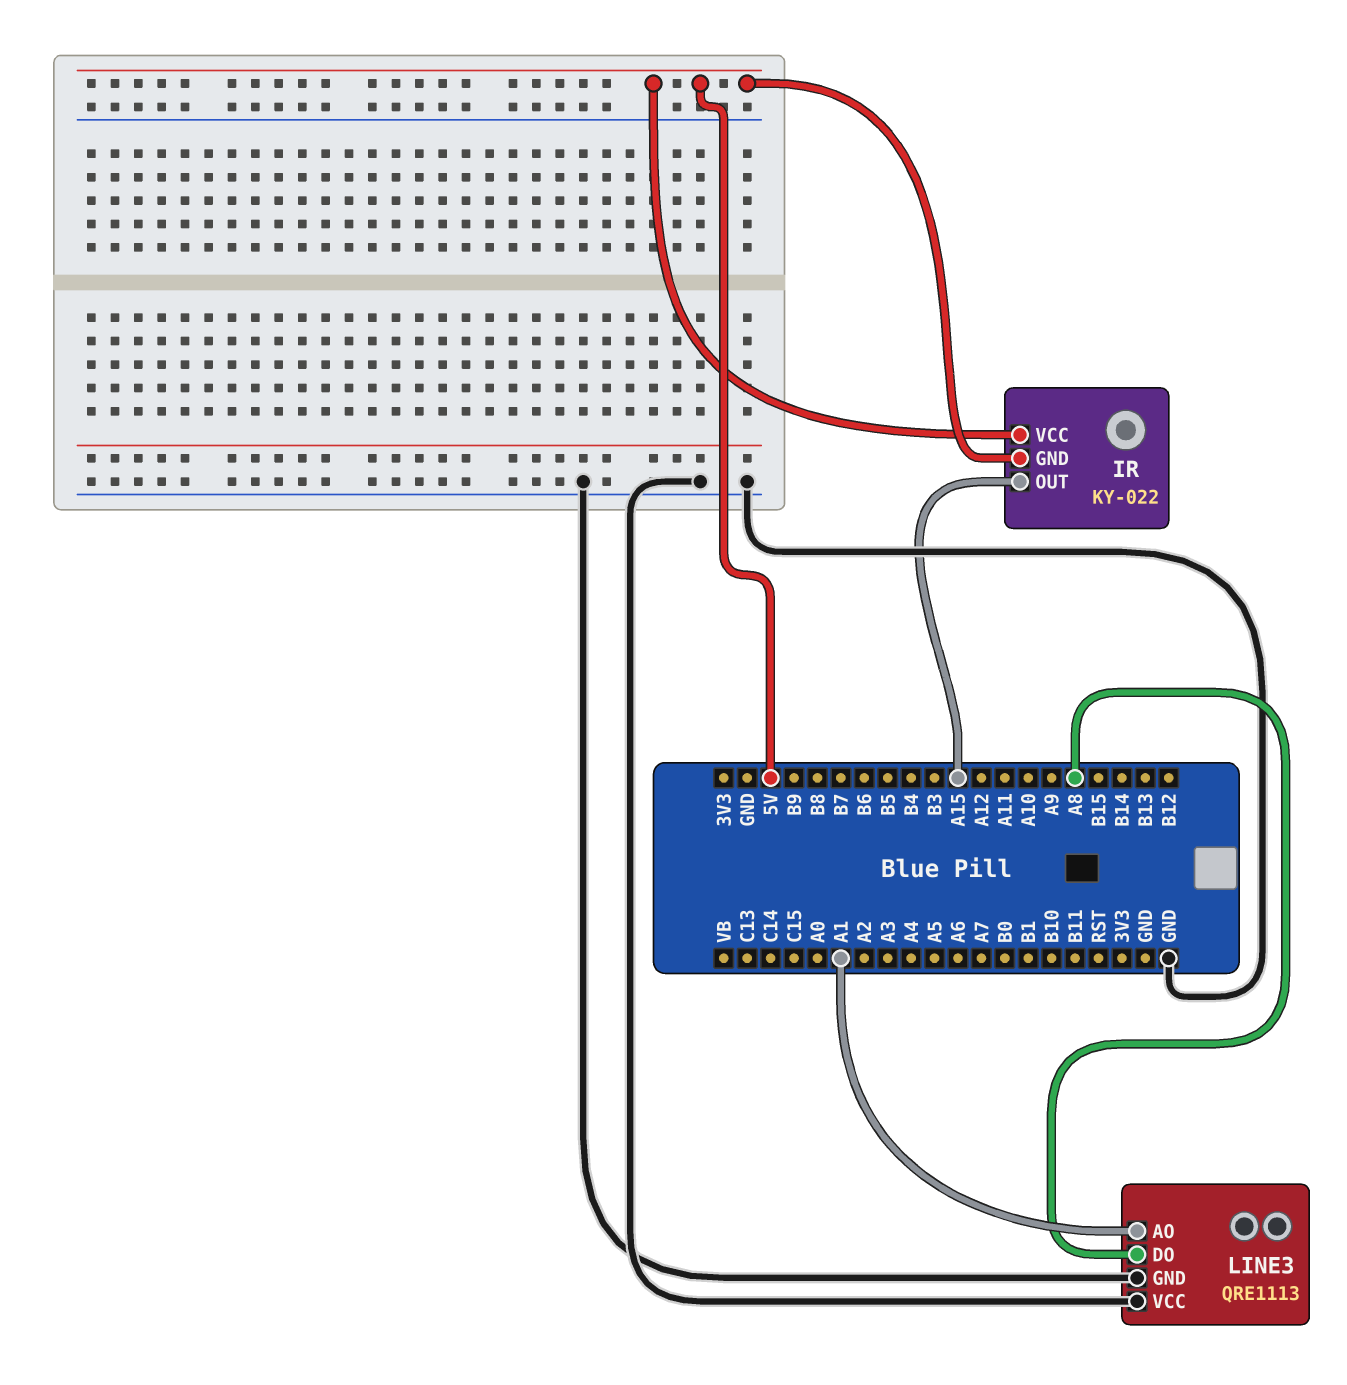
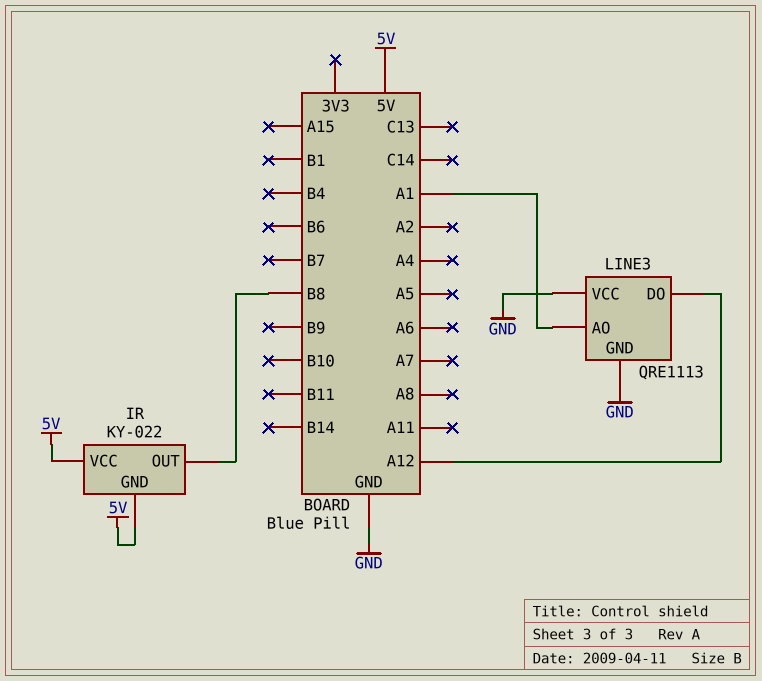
IR pin OUT: A15 -> B8
LINE3 pin DO: A8 -> A12

